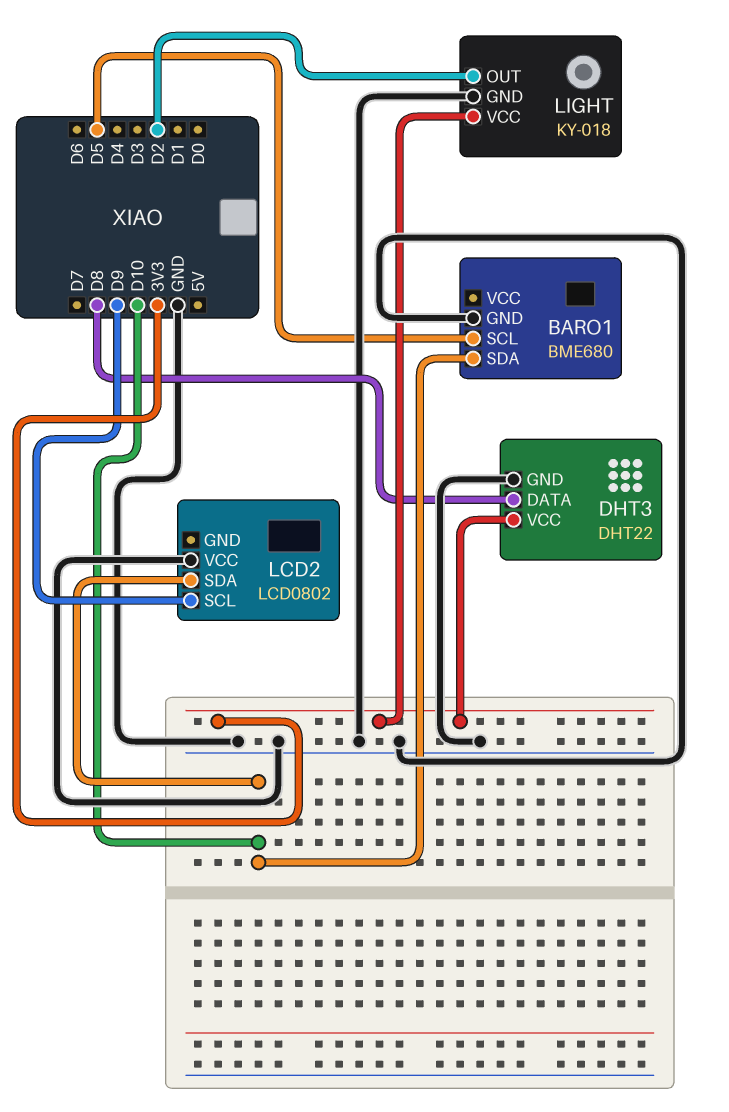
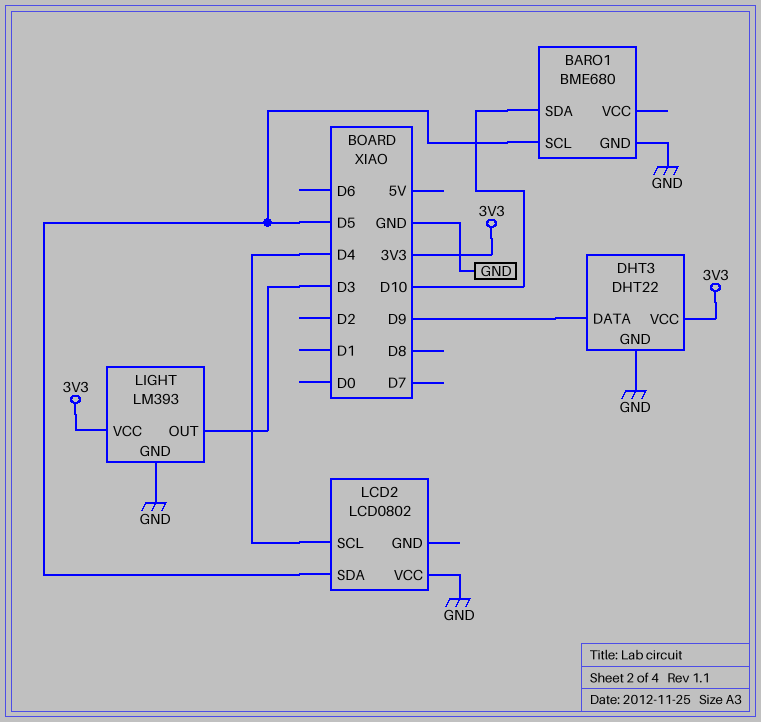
DHT3 pin DATA: D8 -> D9
LCD2 pin SCL: D9 -> D4
LCD2 pin SDA: D10 -> D5
LIGHT: KY-018 -> LM393
LIGHT pin OUT: D2 -> D3

